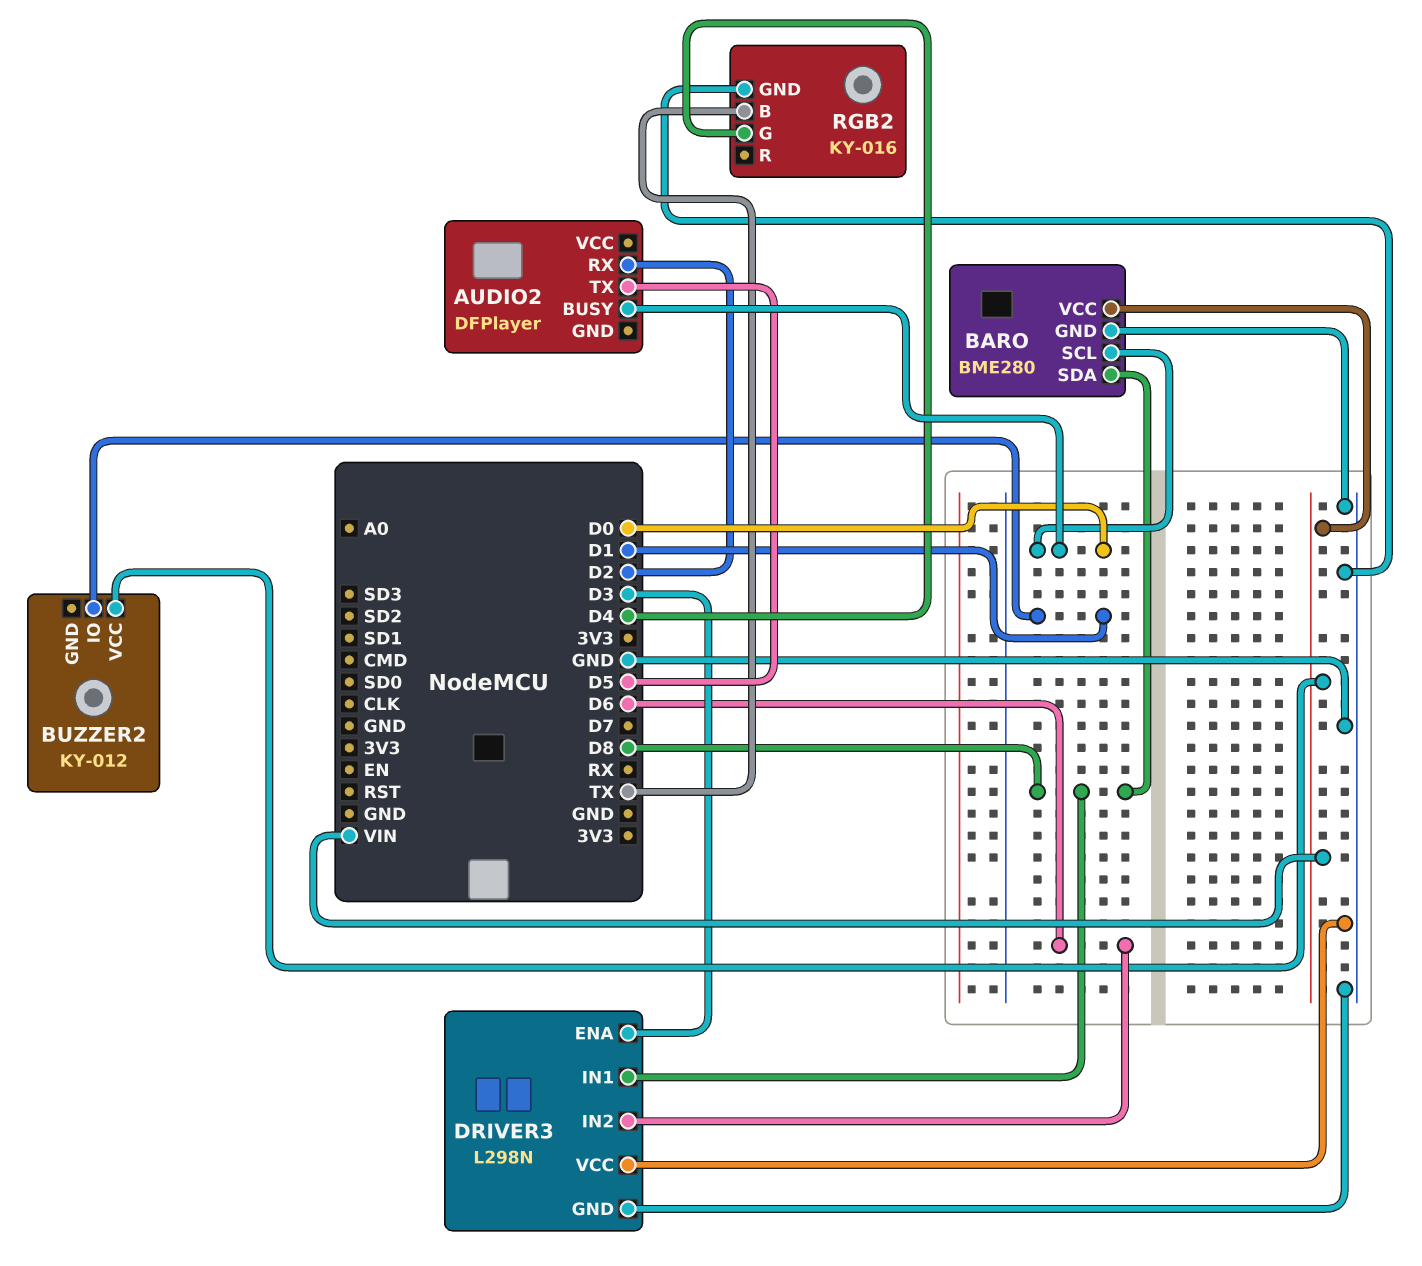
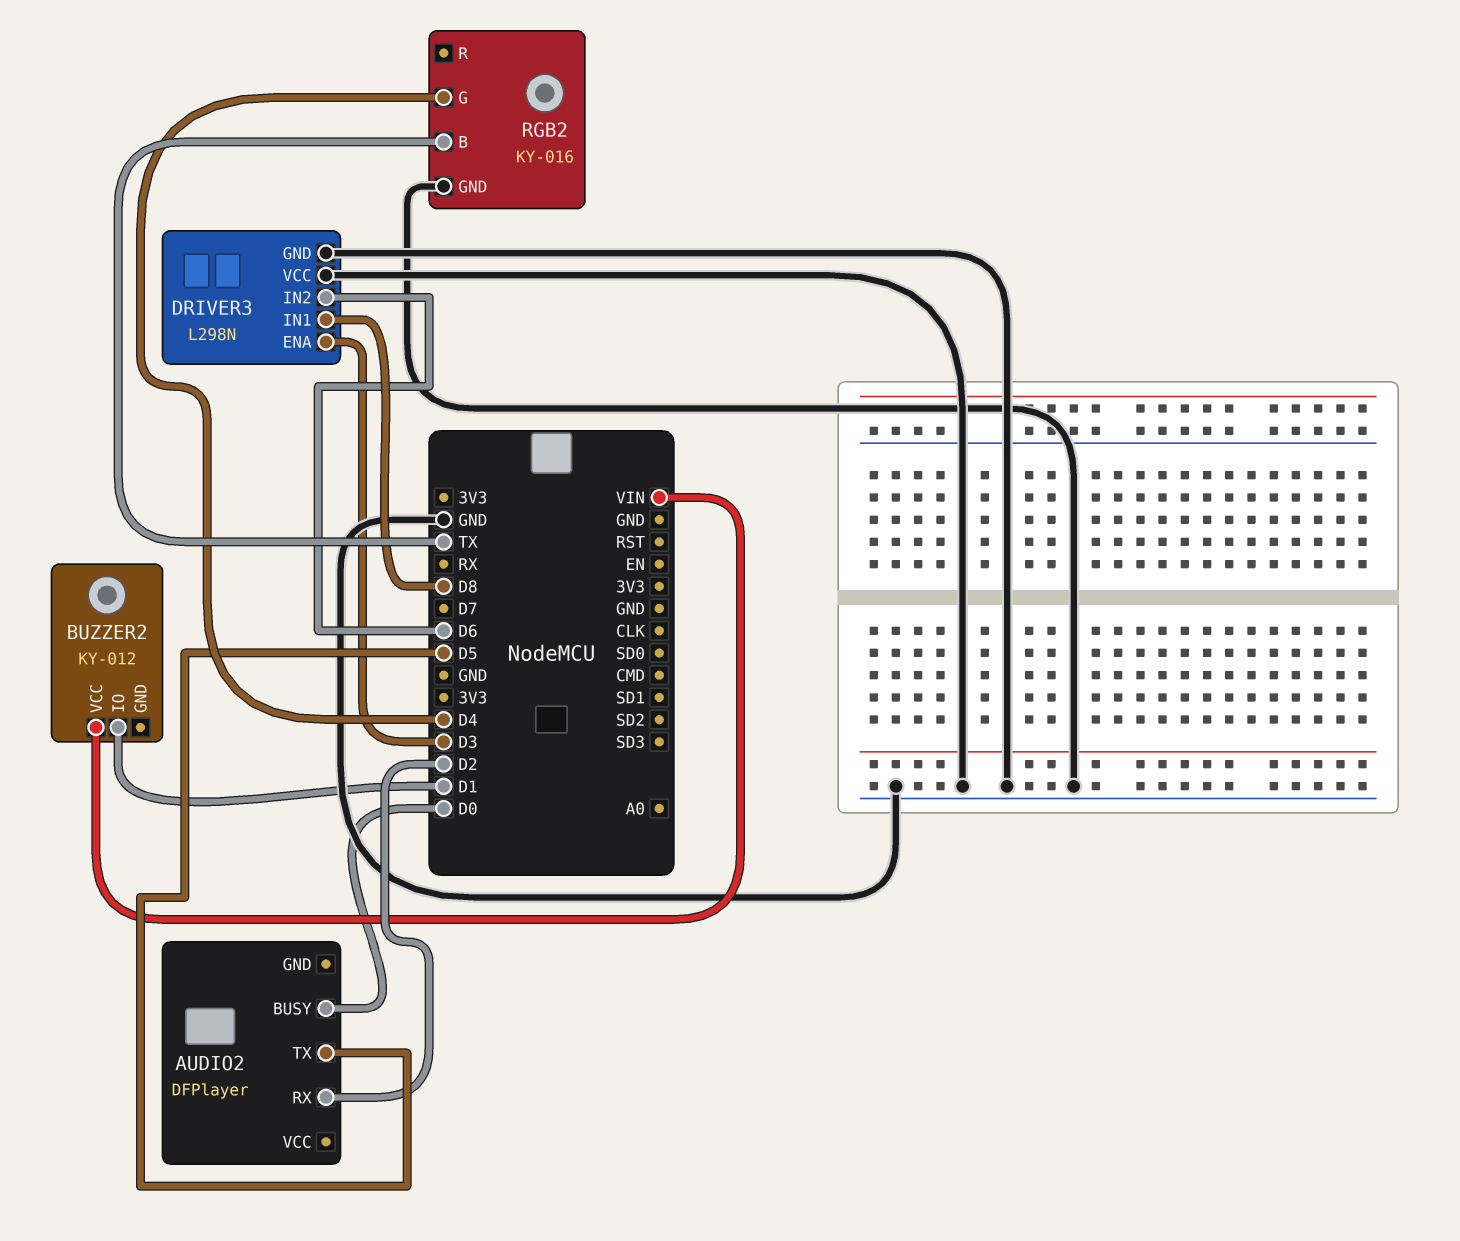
BARO: BME280 -> none
BARO pin GND: GND -> none
BARO pin SCL: D0 -> none
BARO pin SDA: D8 -> none
BARO pin VCC: VIN -> none

